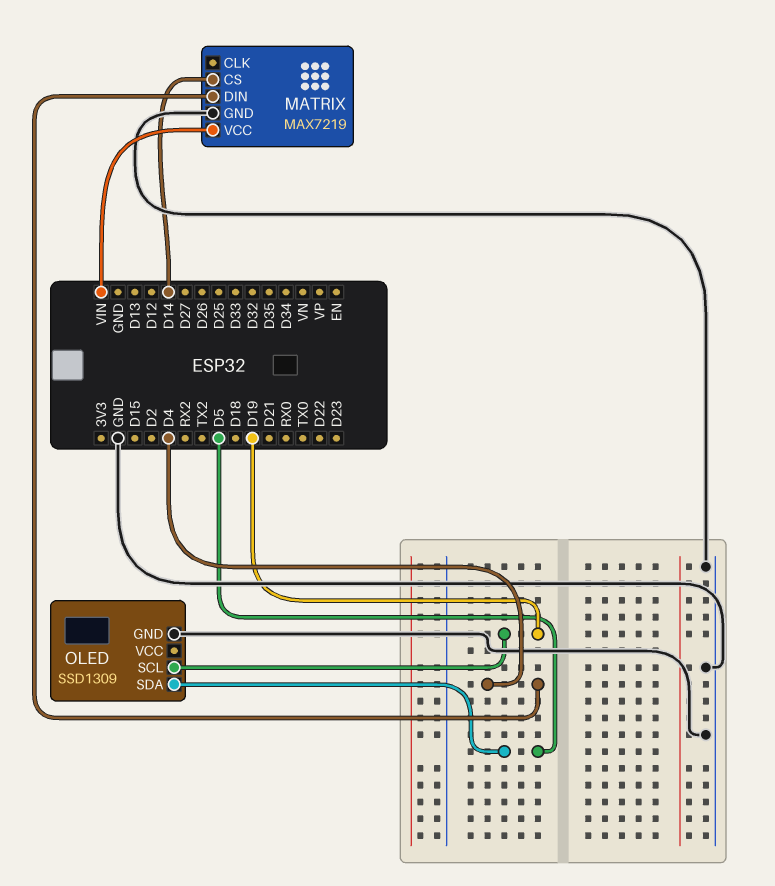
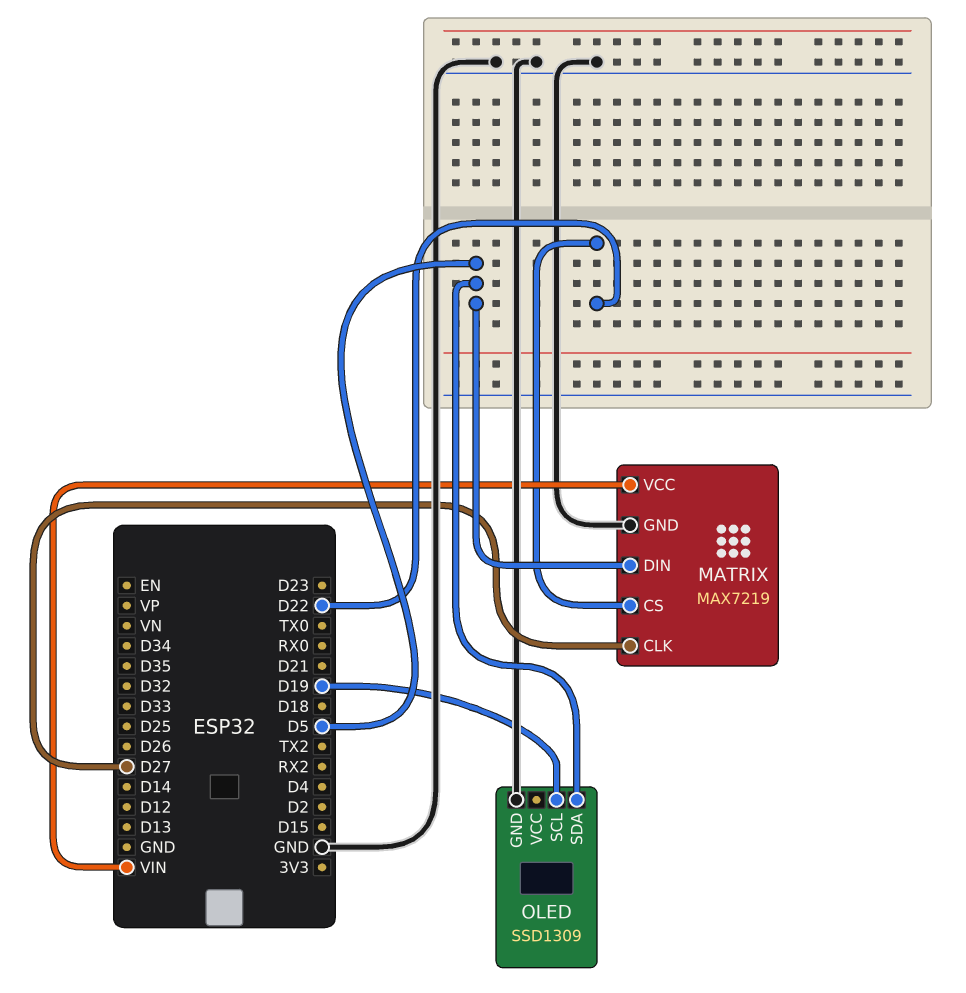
MATRIX pin CLK: none -> D27
MATRIX pin CS: D14 -> D22
MATRIX pin DIN: D4 -> D5

